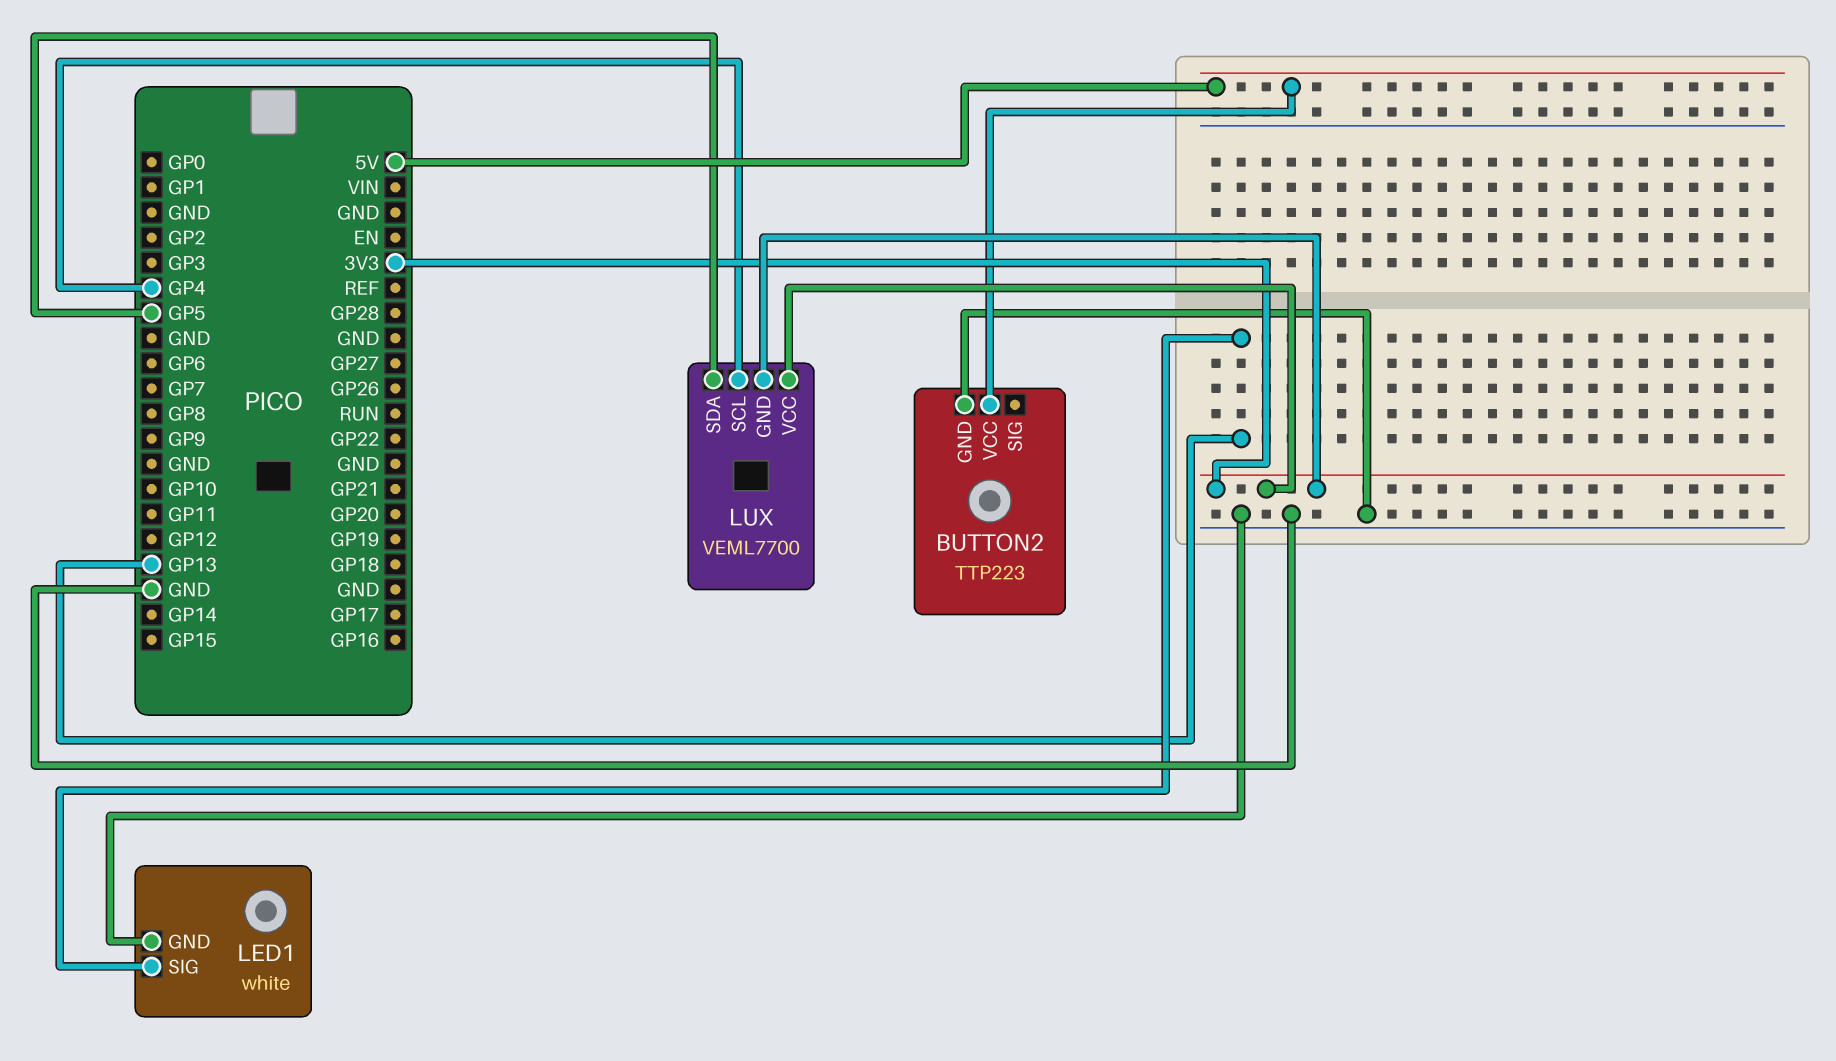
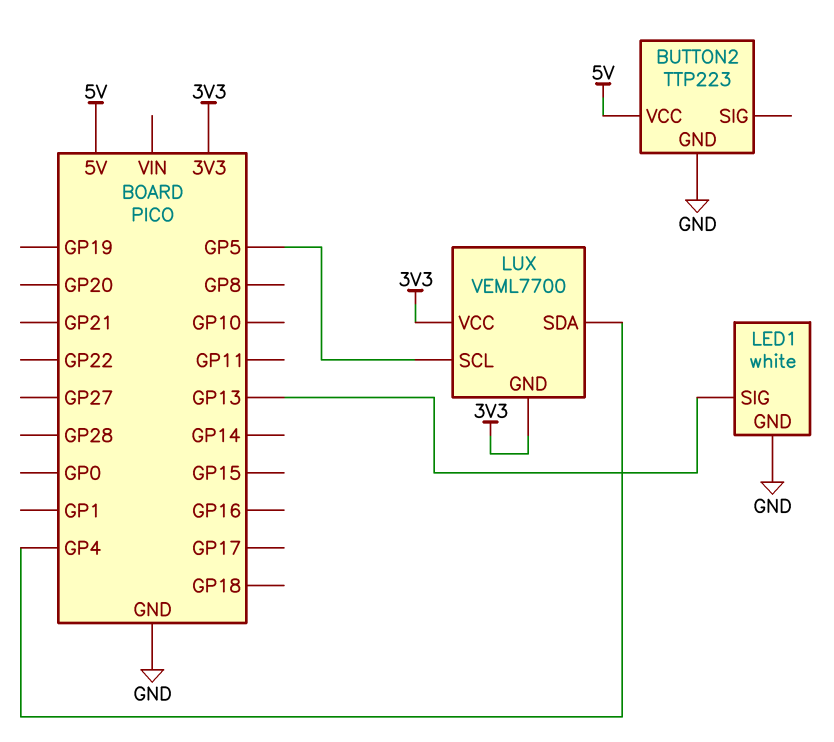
LUX pin SCL: GP4 -> GP5
LUX pin SDA: GP5 -> GP4

